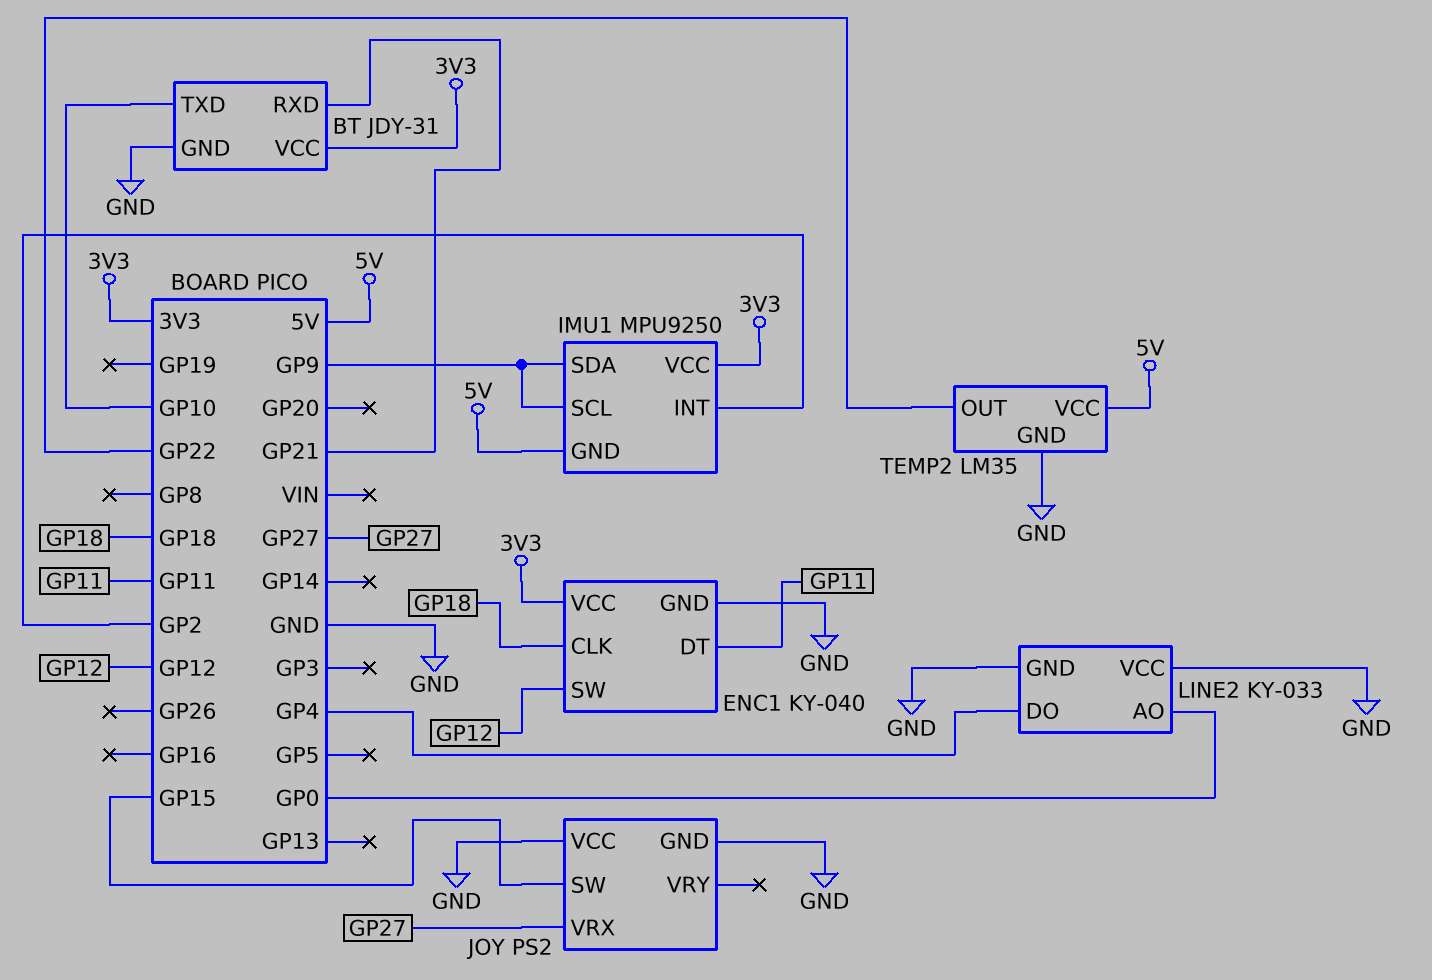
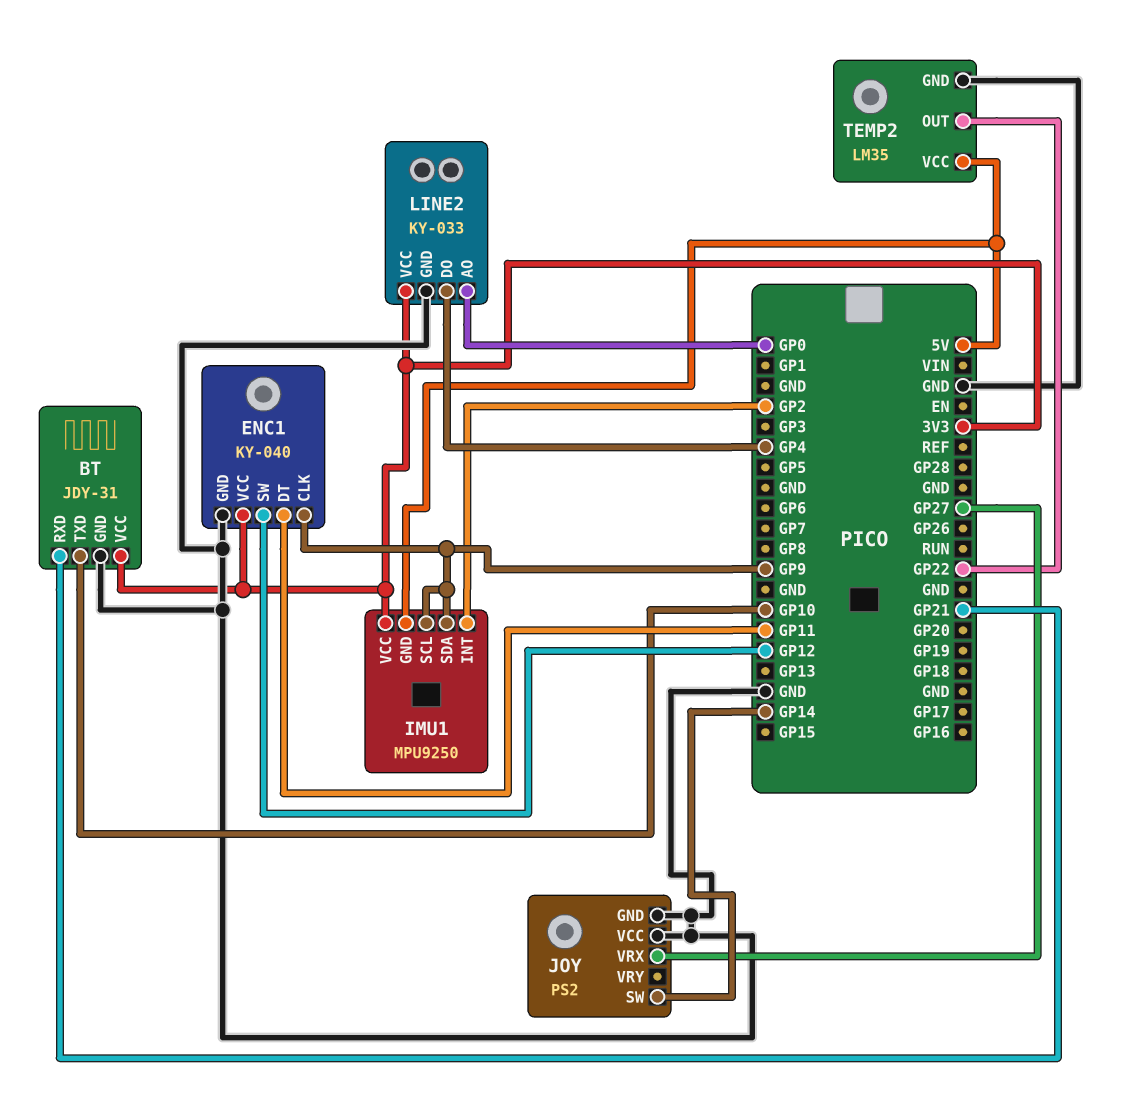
ENC1 pin CLK: GP18 -> GP9
JOY pin SW: GP15 -> GP14
LINE2 pin VCC: GND -> 3V3

